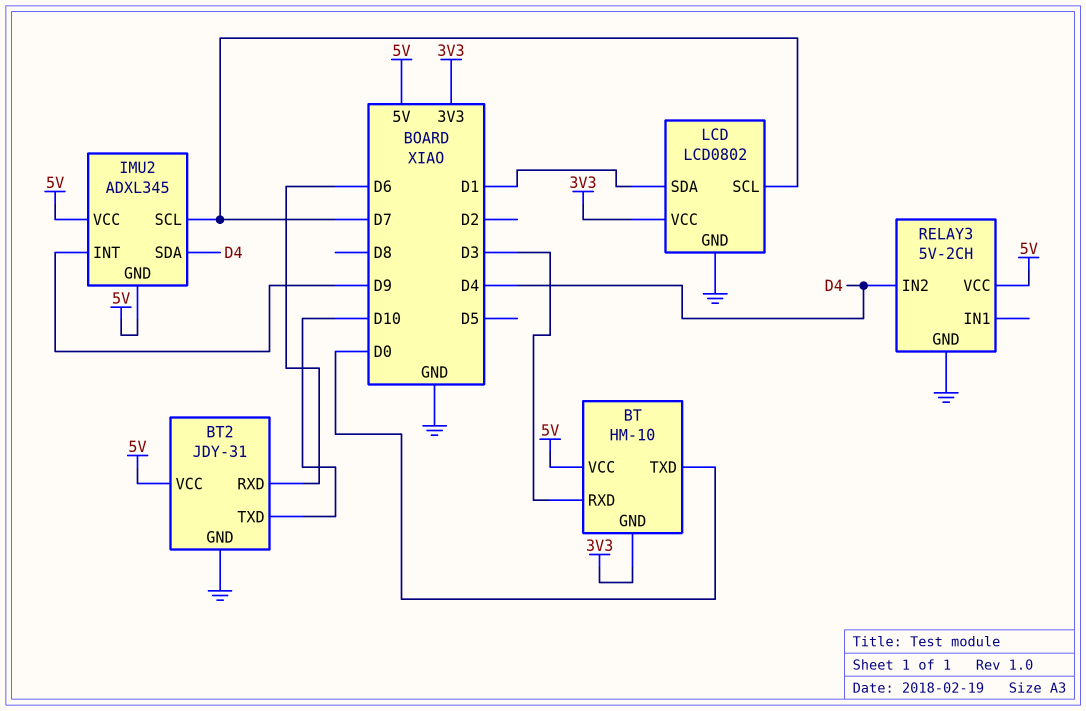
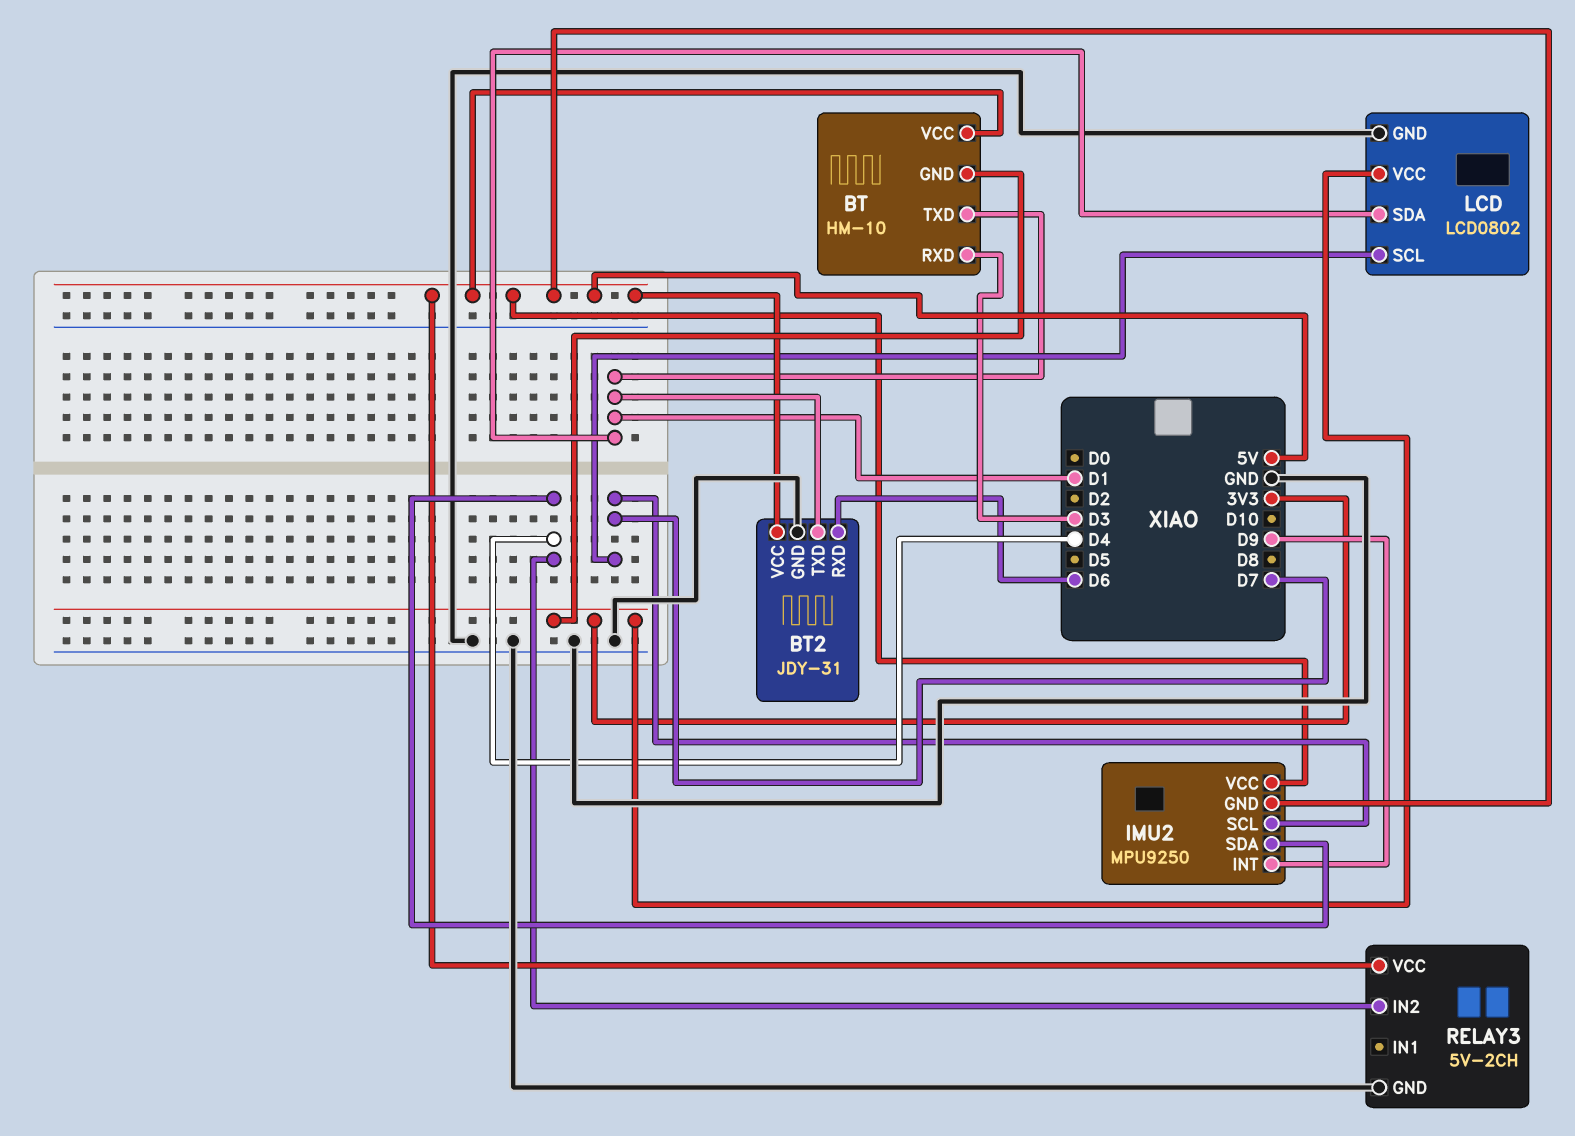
BT pin TXD: D0 -> D1
BT2 pin TXD: D10 -> D1
IMU2: ADXL345 -> MPU9250

